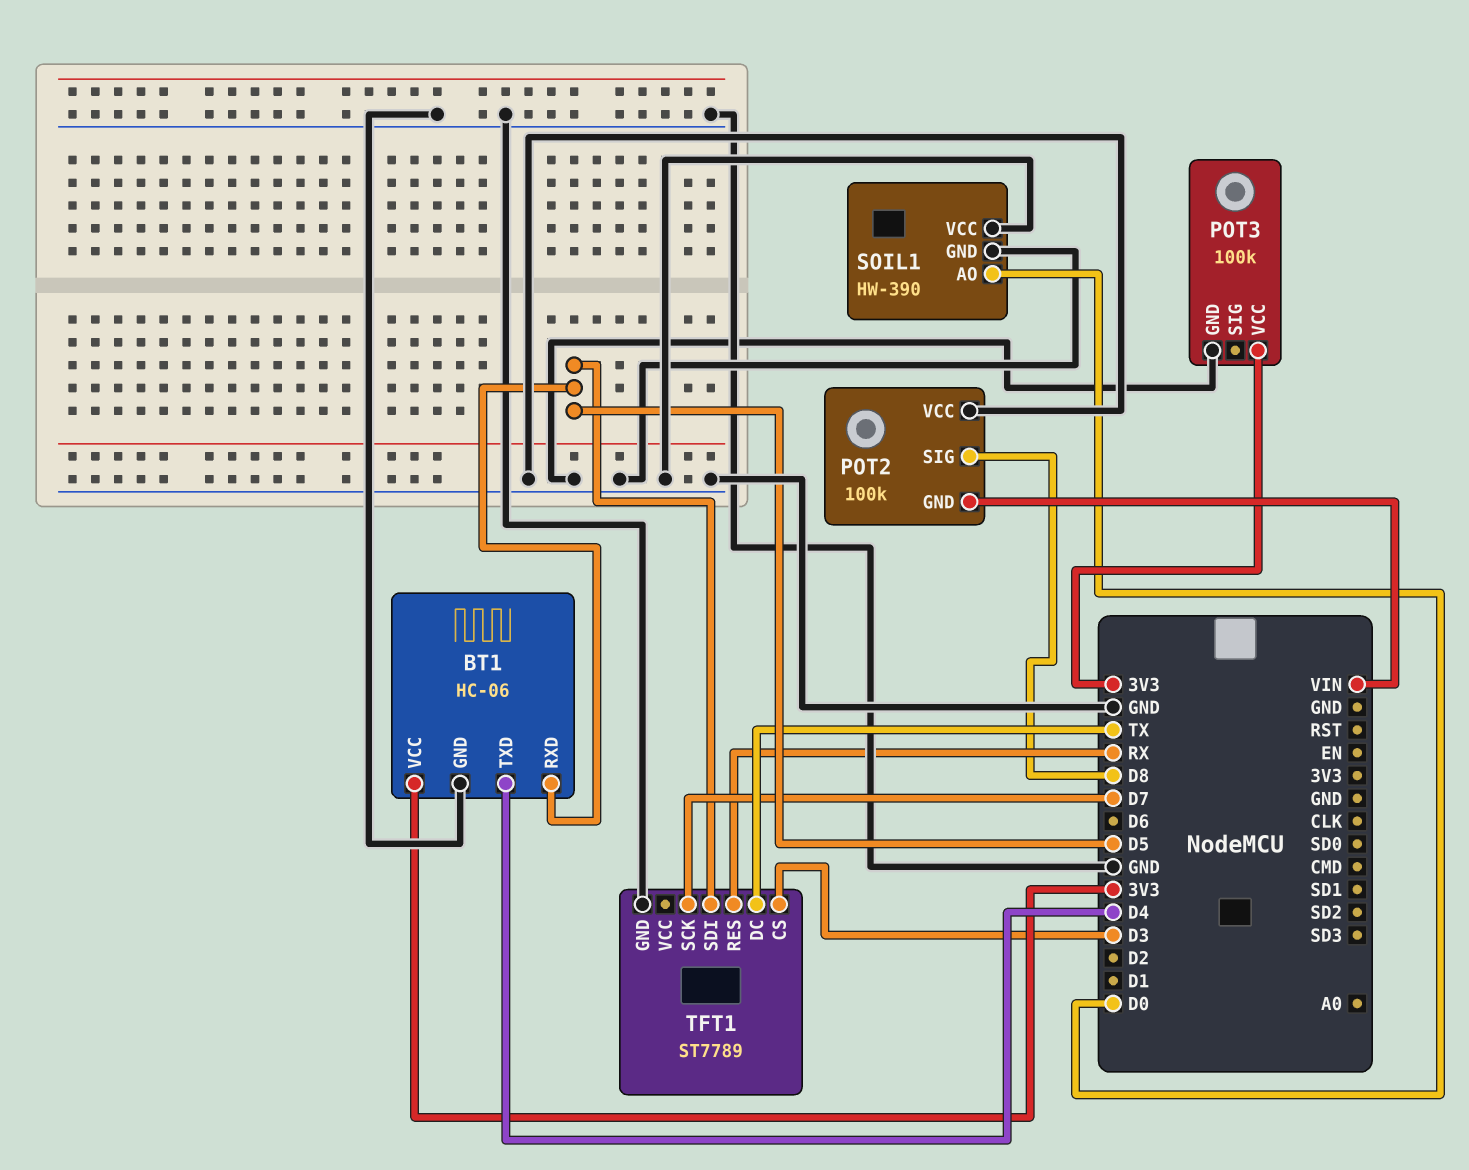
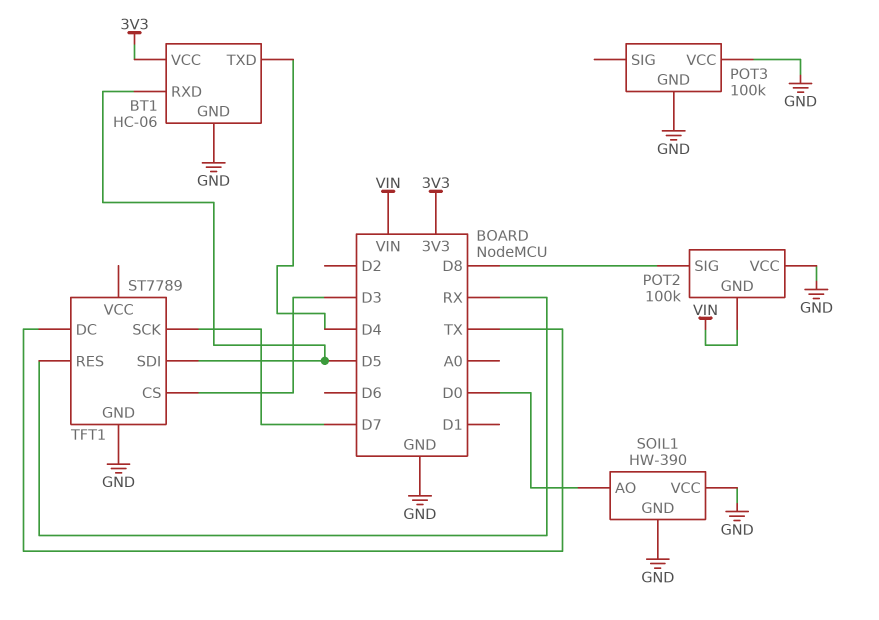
POT3 pin VCC: 3V3 -> GND

